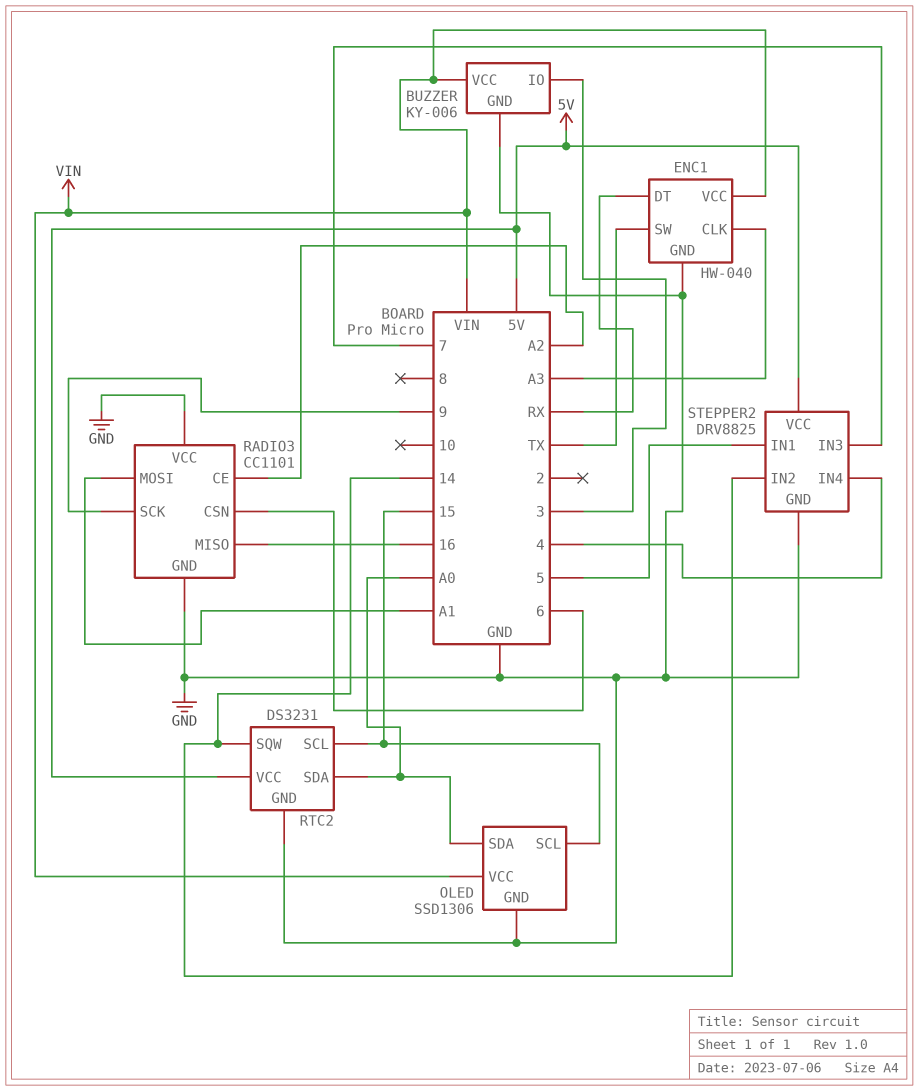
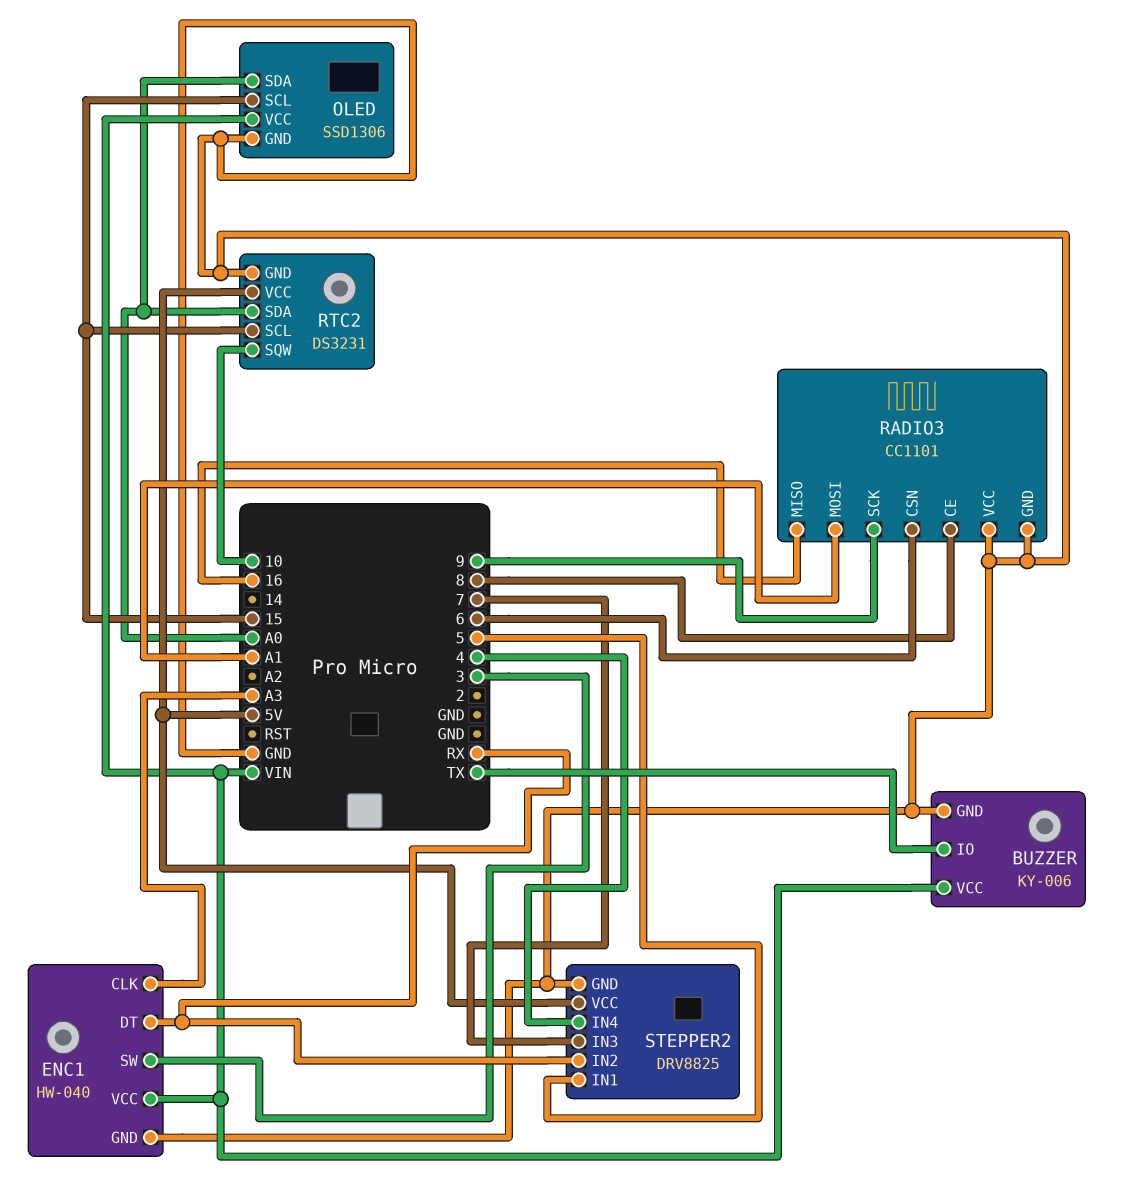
BUZZER pin IO: 3 -> TX
ENC1 pin SW: TX -> 3
RADIO3 pin CE: A2 -> 8
RTC2 pin SQW: 14 -> 10
STEPPER2 pin IN2: 14 -> RX

